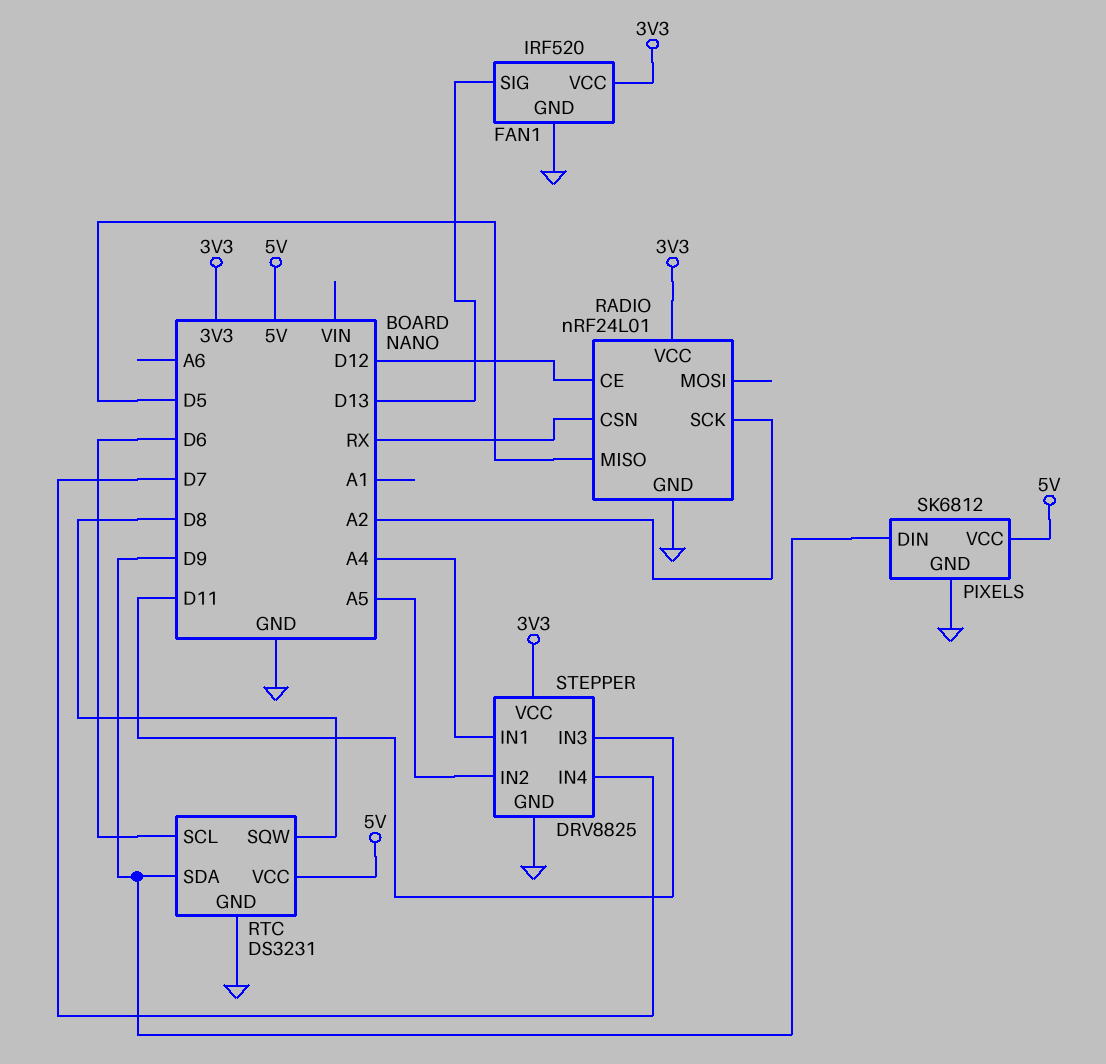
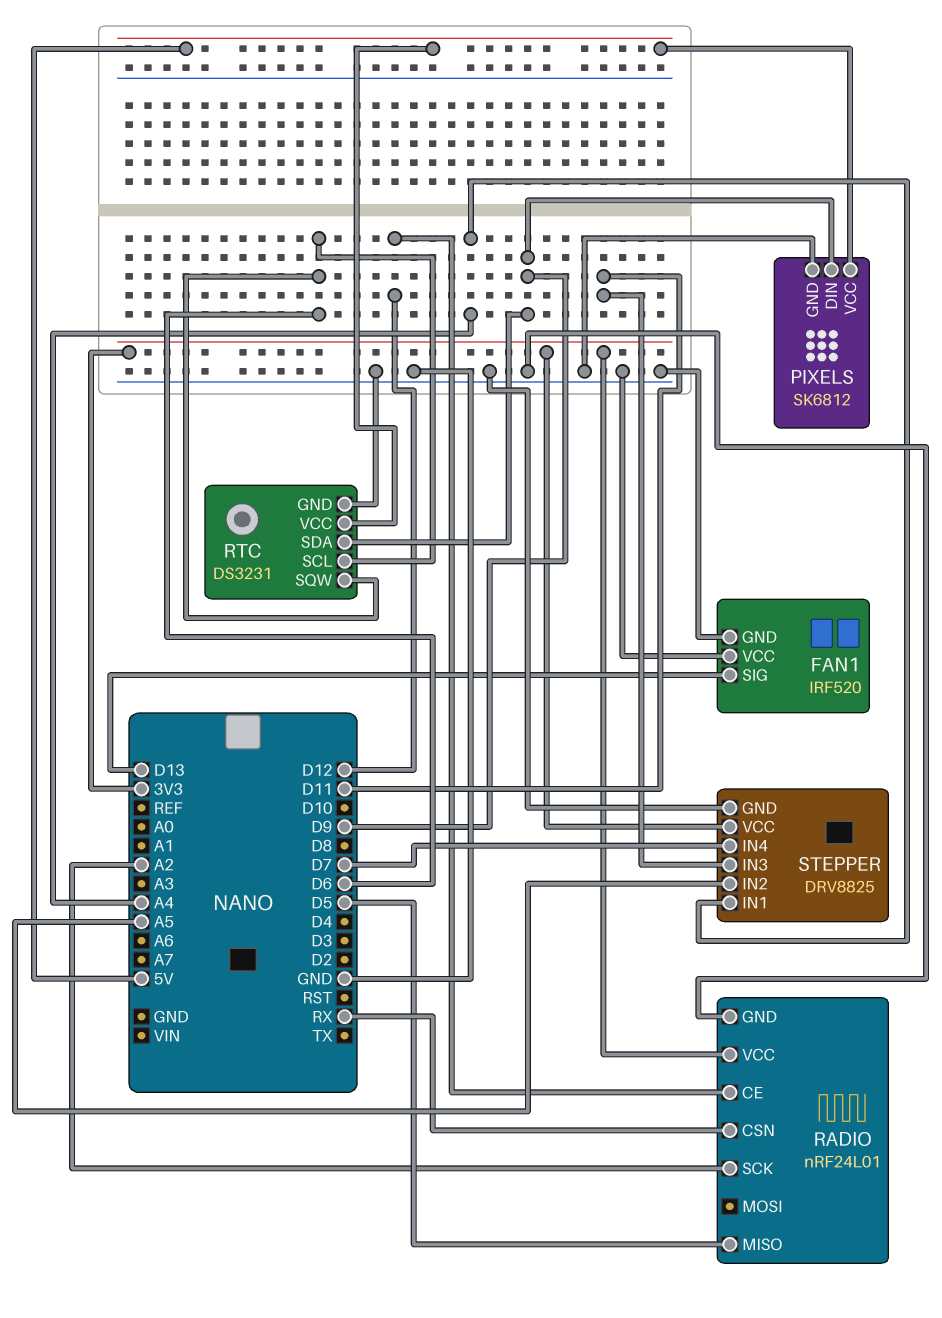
FAN1 pin VCC: 3V3 -> GND
RTC pin SQW: D8 -> D6

